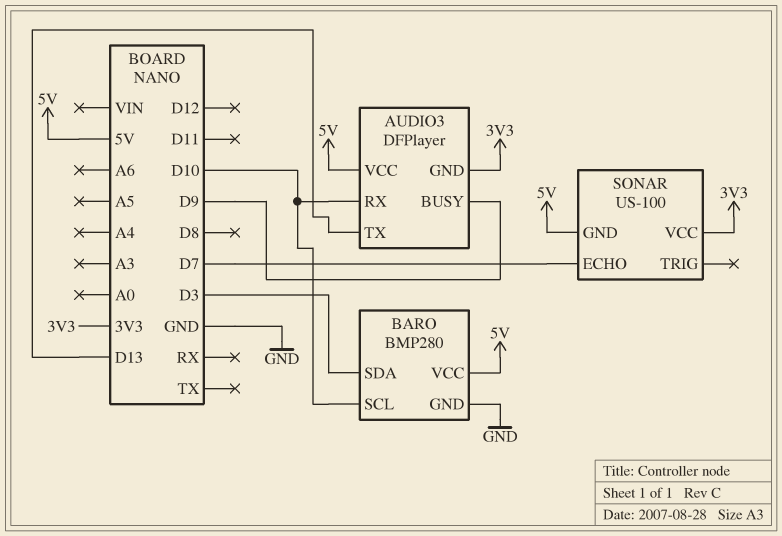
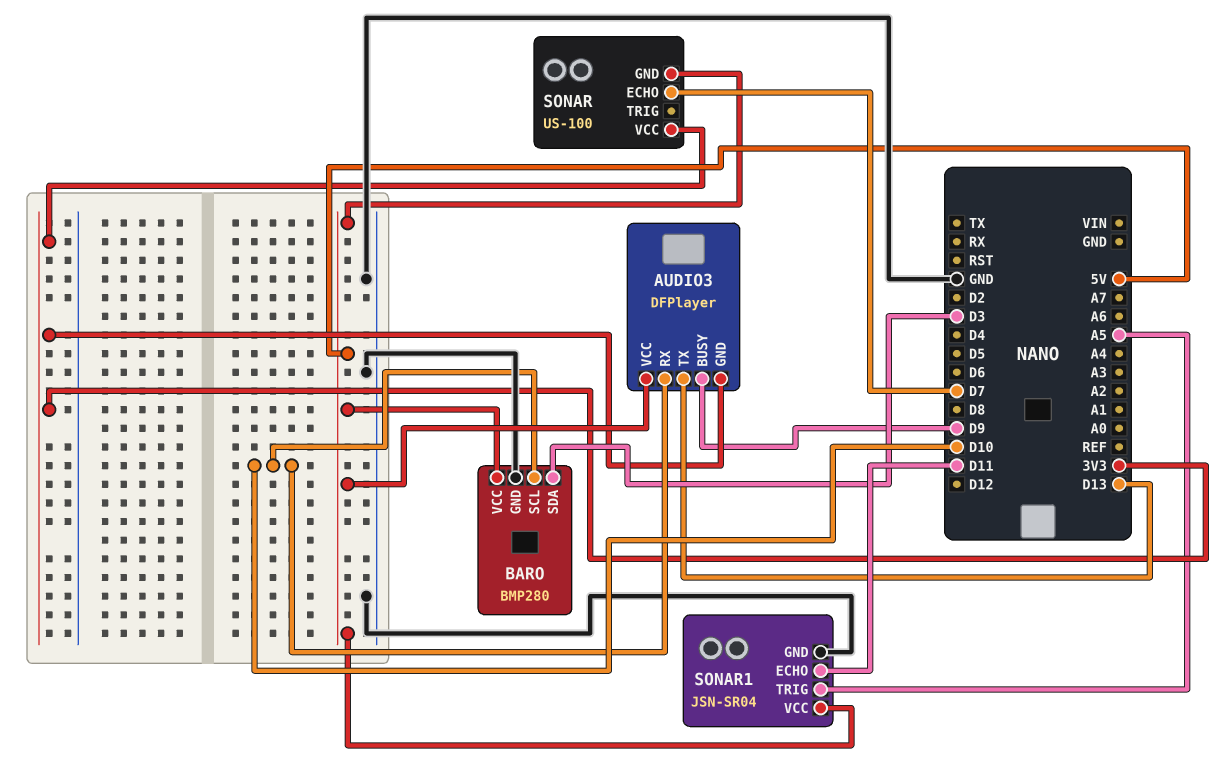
SONAR1: none -> JSN-SR04
SONAR1 pin ECHO: none -> D11
SONAR1 pin GND: none -> GND
SONAR1 pin TRIG: none -> A5
SONAR1 pin VCC: none -> 5V

